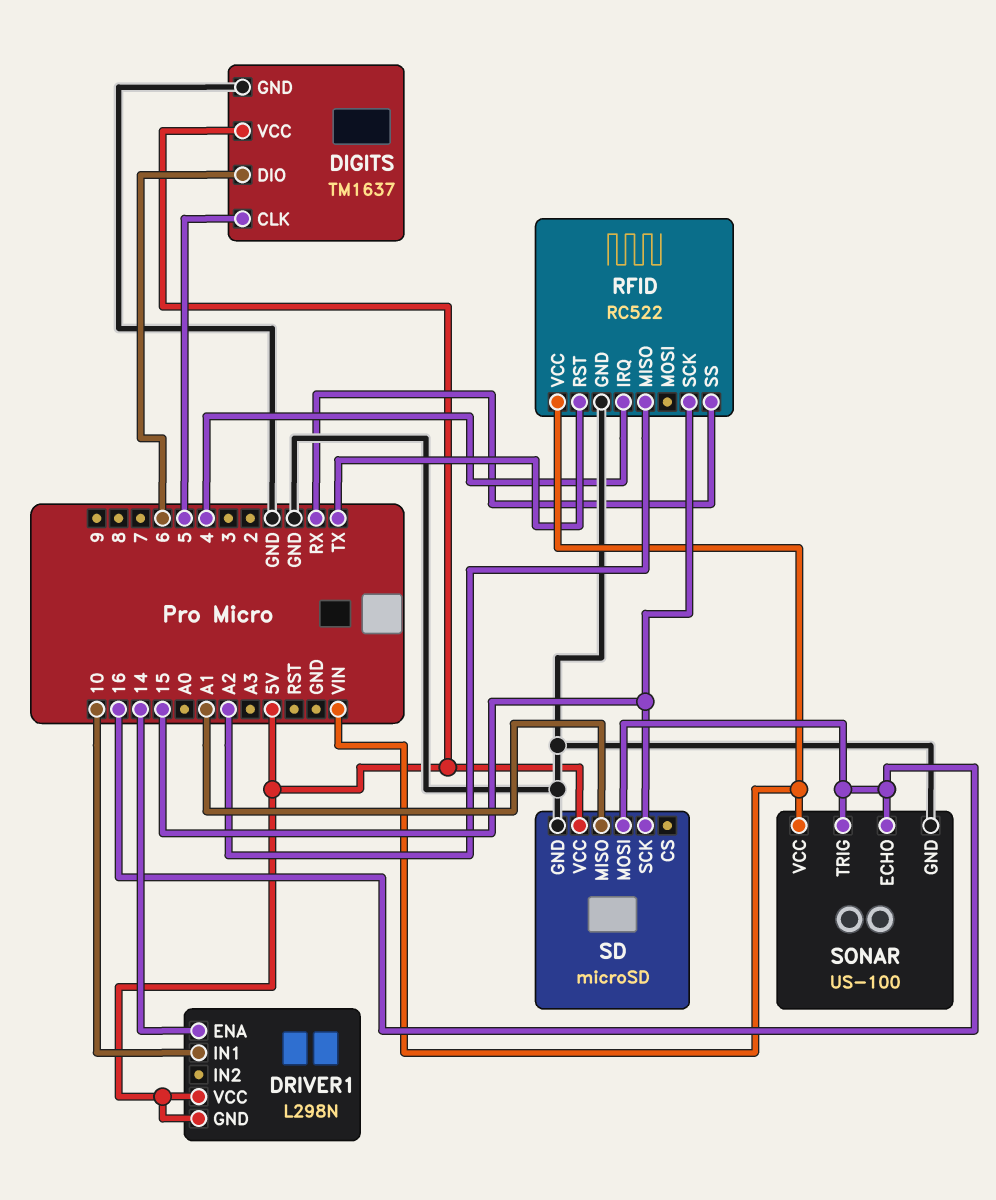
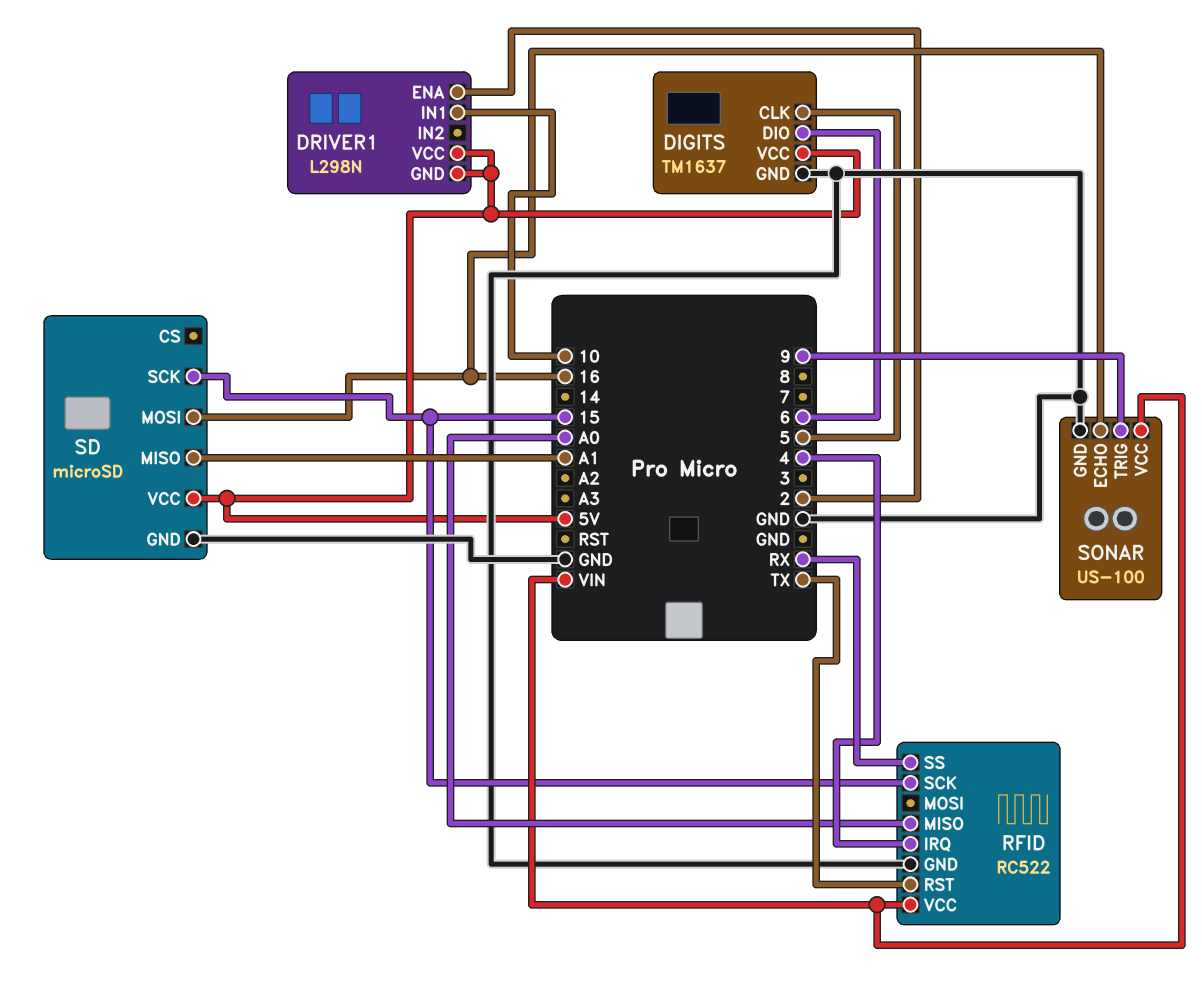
DRIVER1 pin ENA: 14 -> 2
RFID pin MISO: A2 -> A0
SONAR pin TRIG: 16 -> 9

